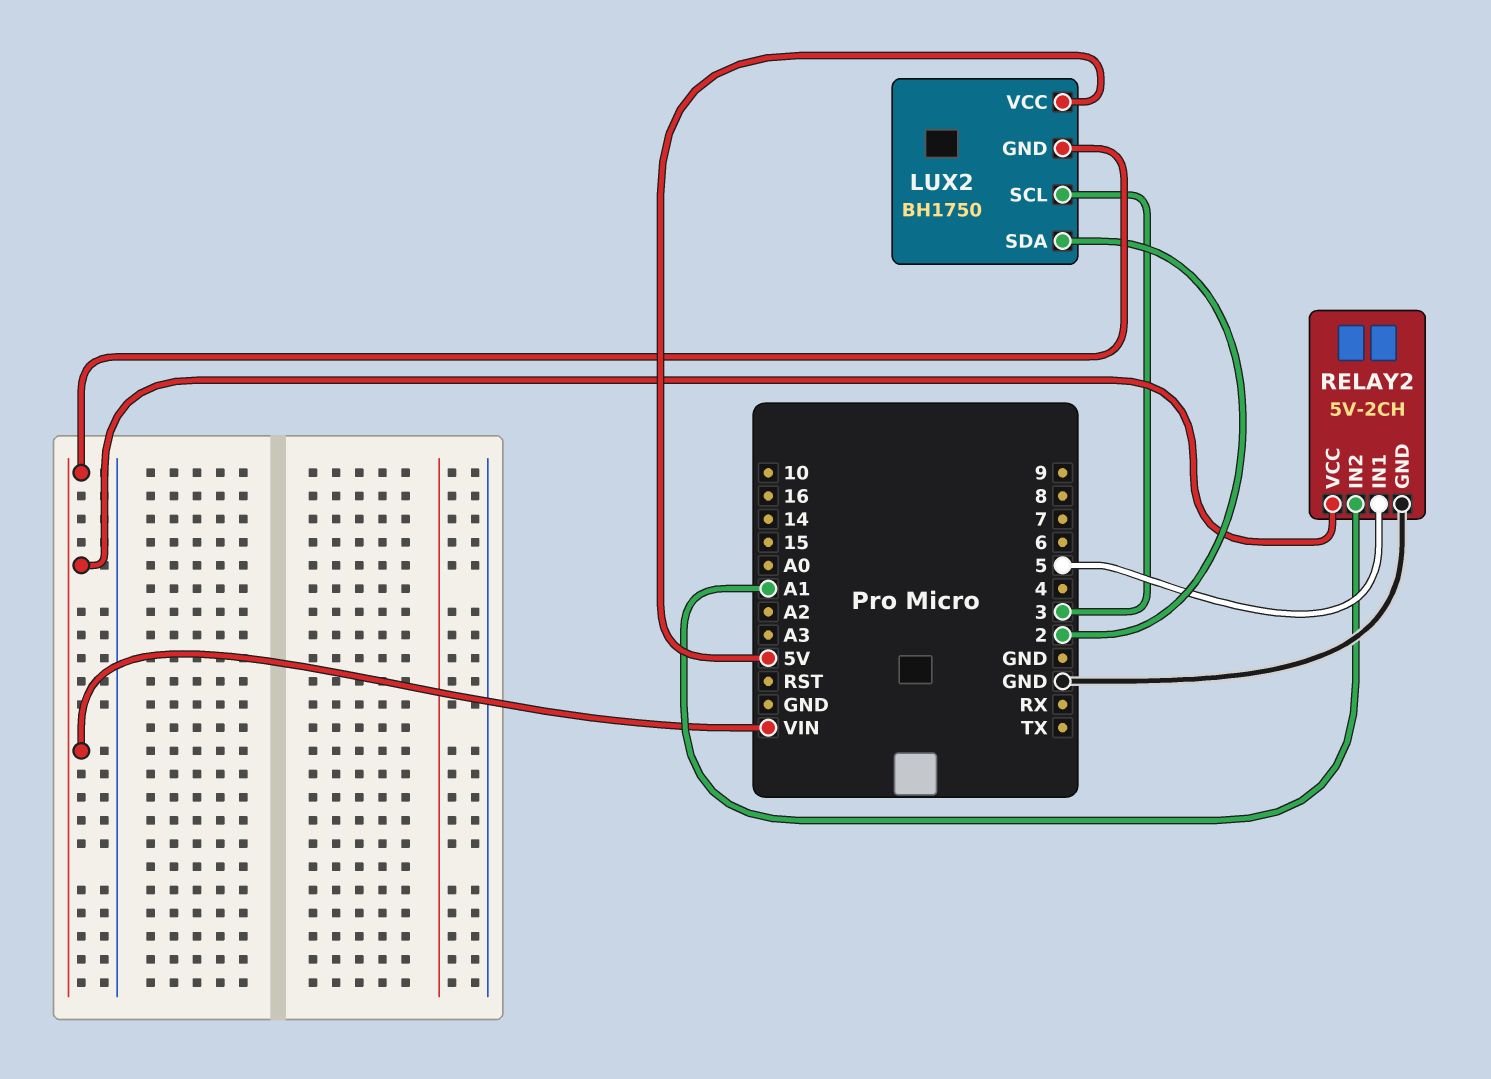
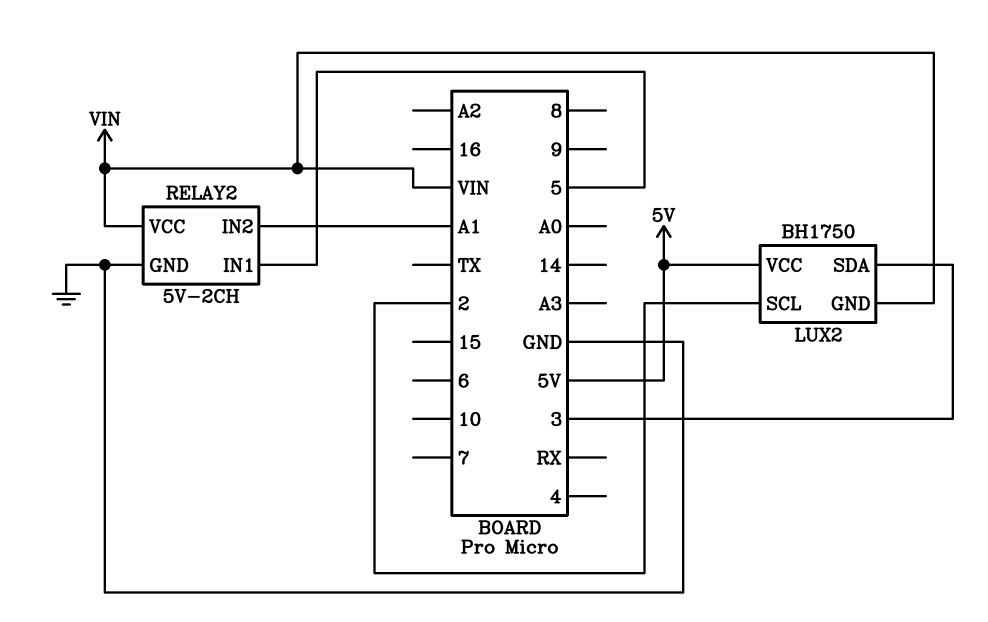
LUX2 pin SCL: 3 -> 2
LUX2 pin SDA: 2 -> 3

